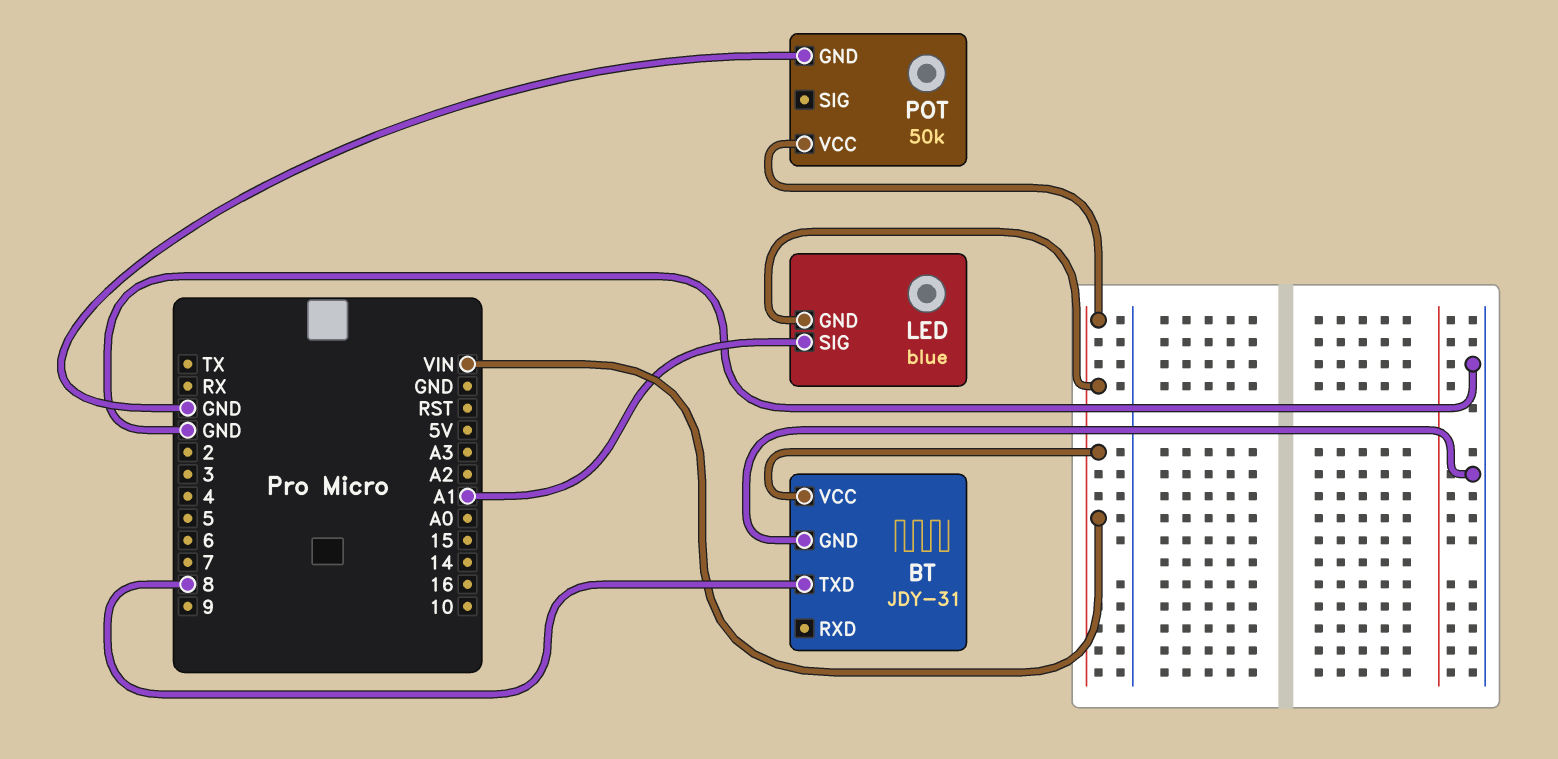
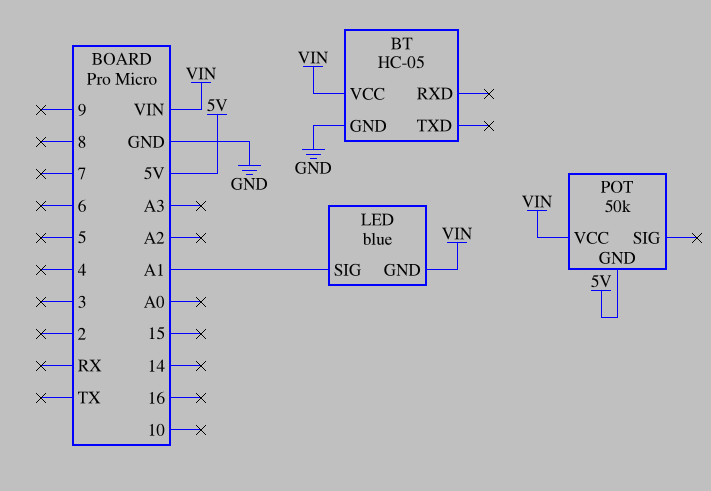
BT: JDY-31 -> HC-05
BT pin TXD: 8 -> none
POT pin GND: GND -> 5V

